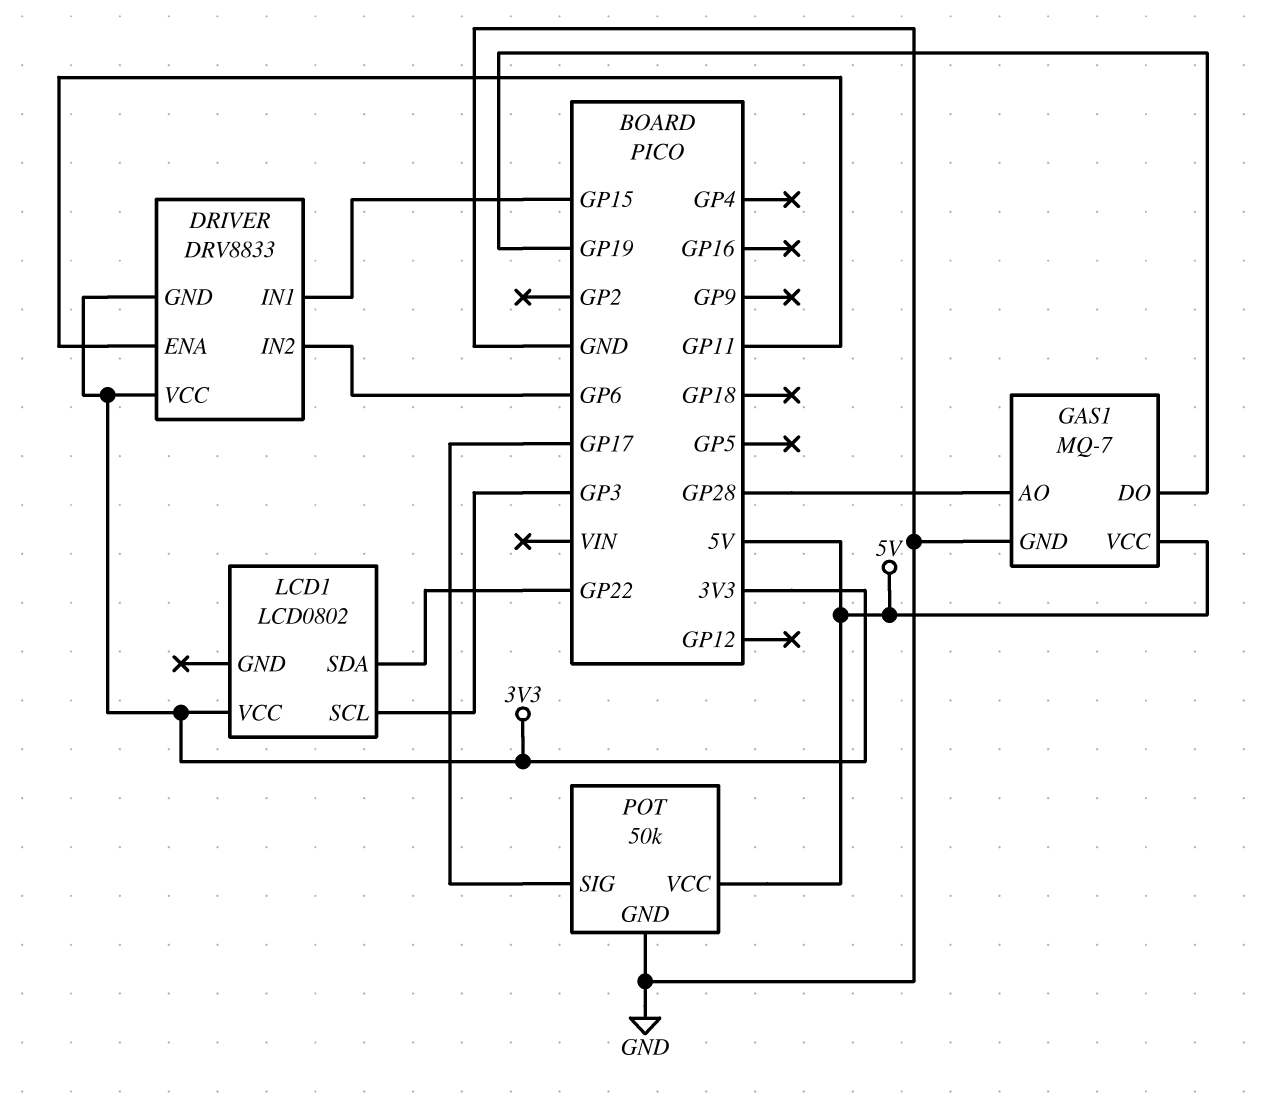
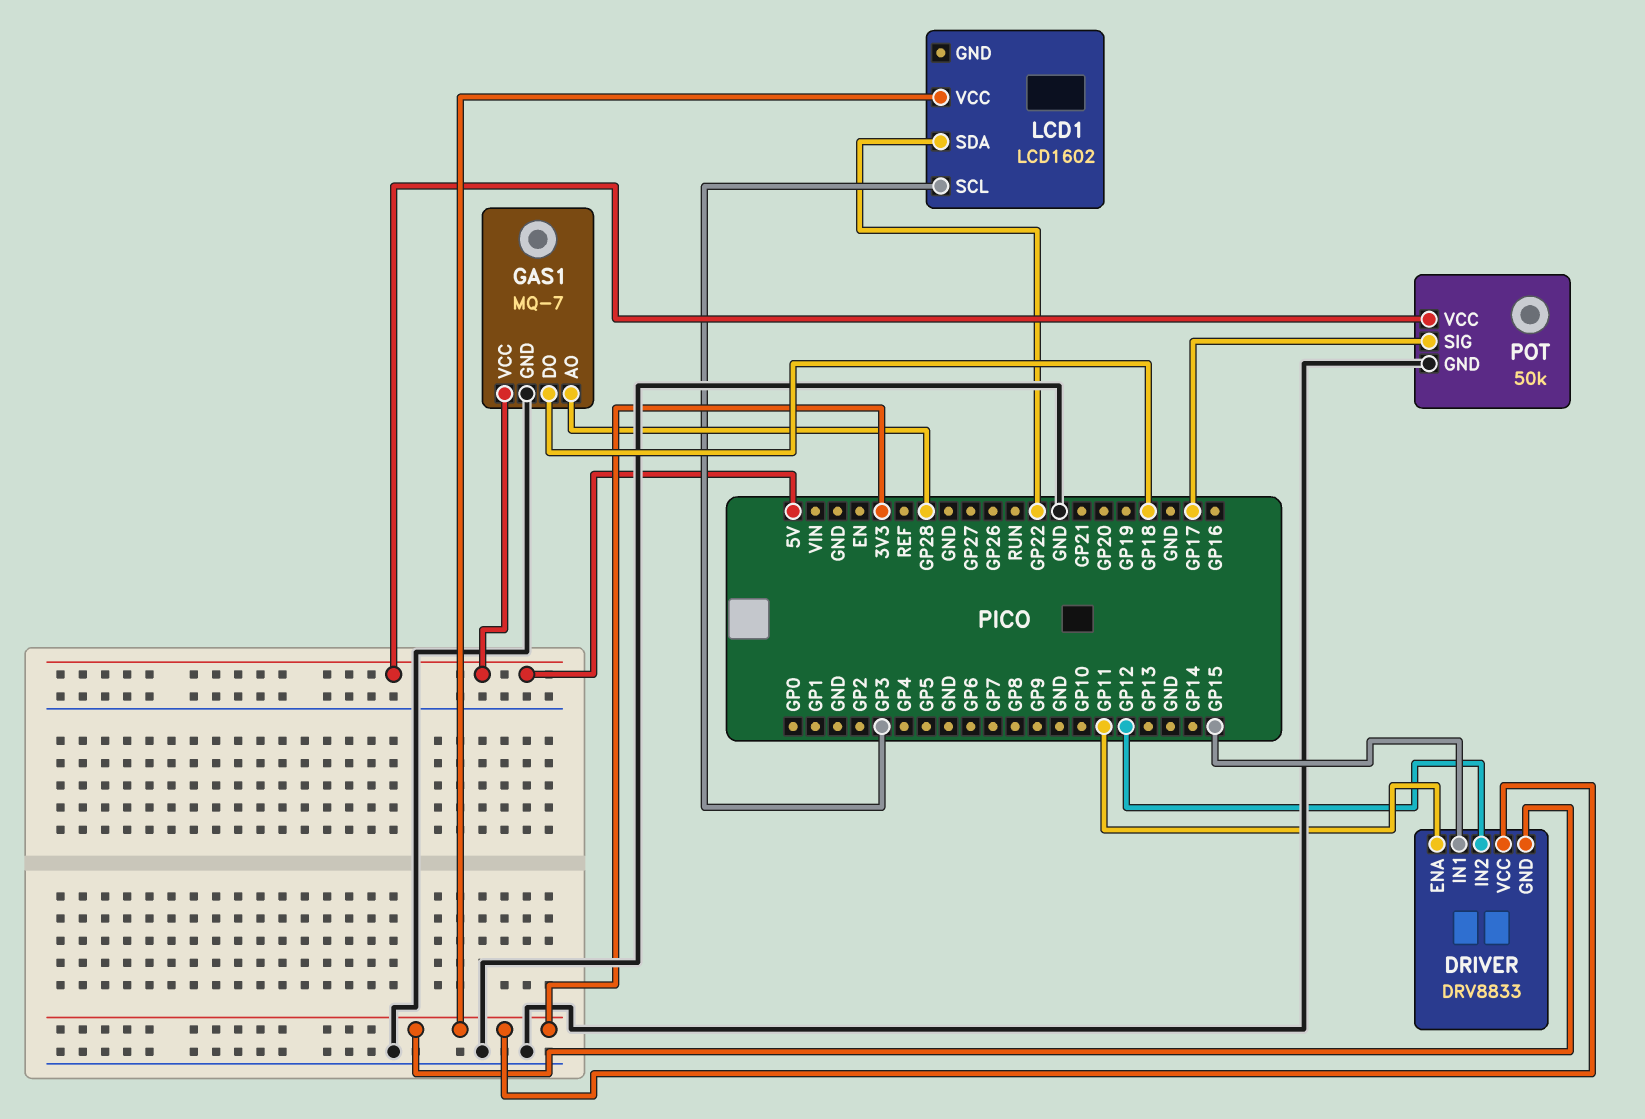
DRIVER pin IN2: GP6 -> GP12
GAS1 pin DO: GP19 -> GP18
LCD1: LCD0802 -> LCD1602

